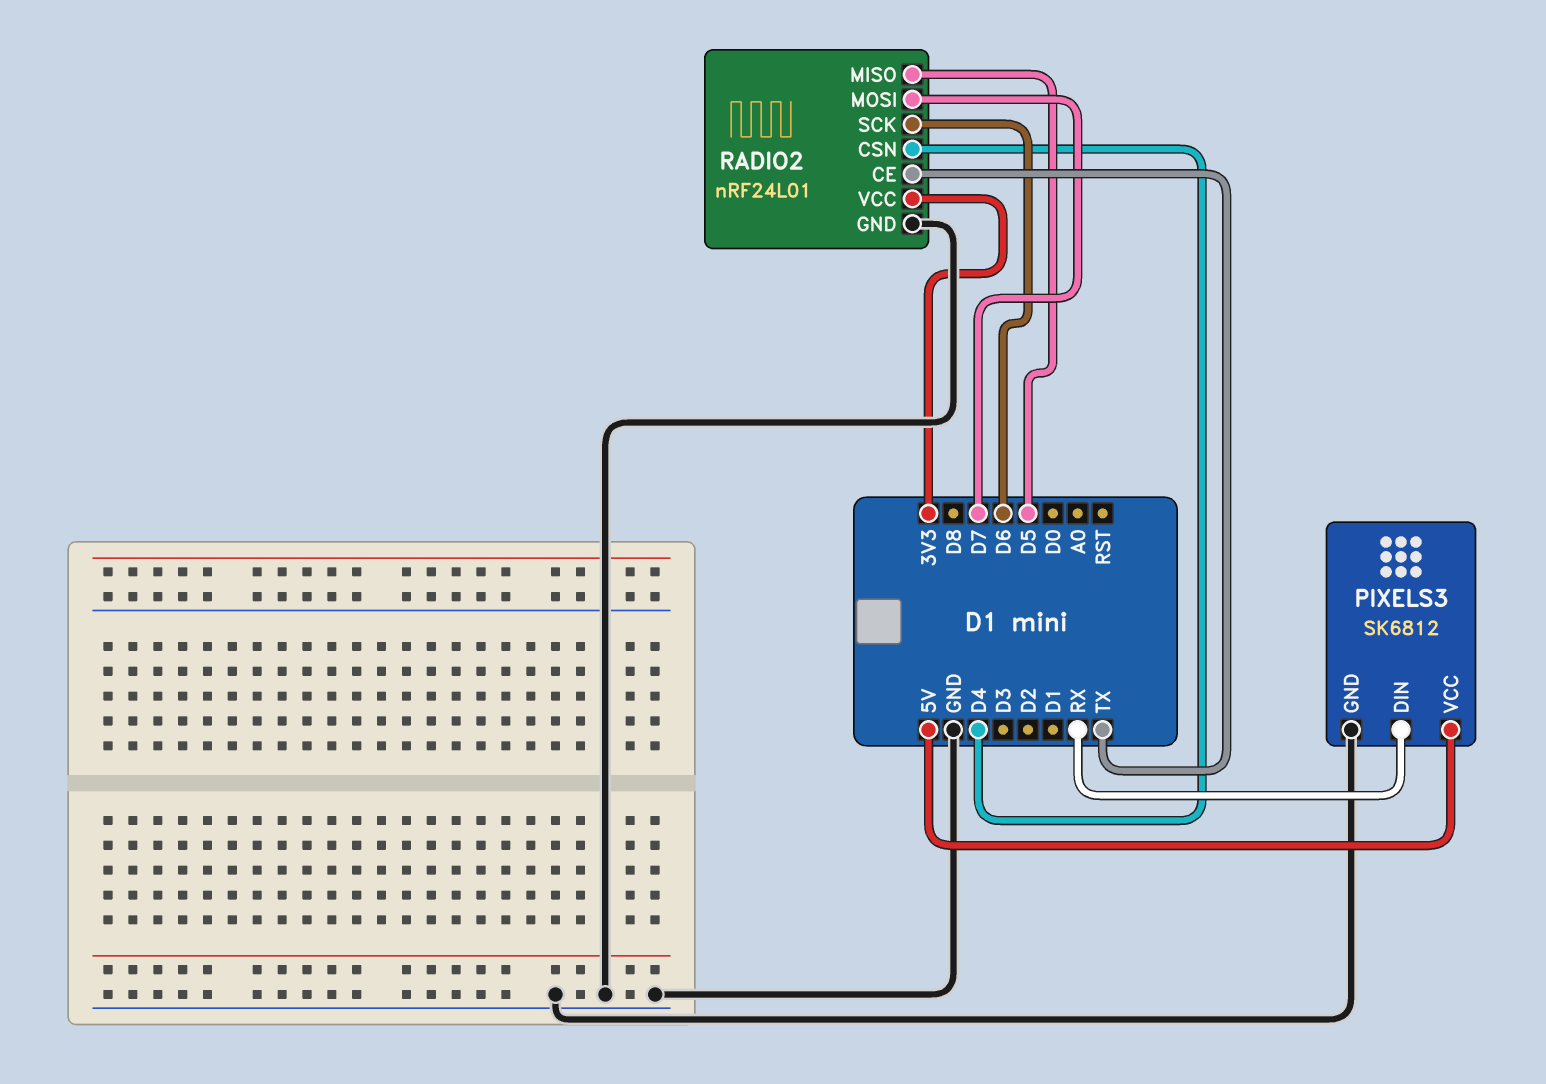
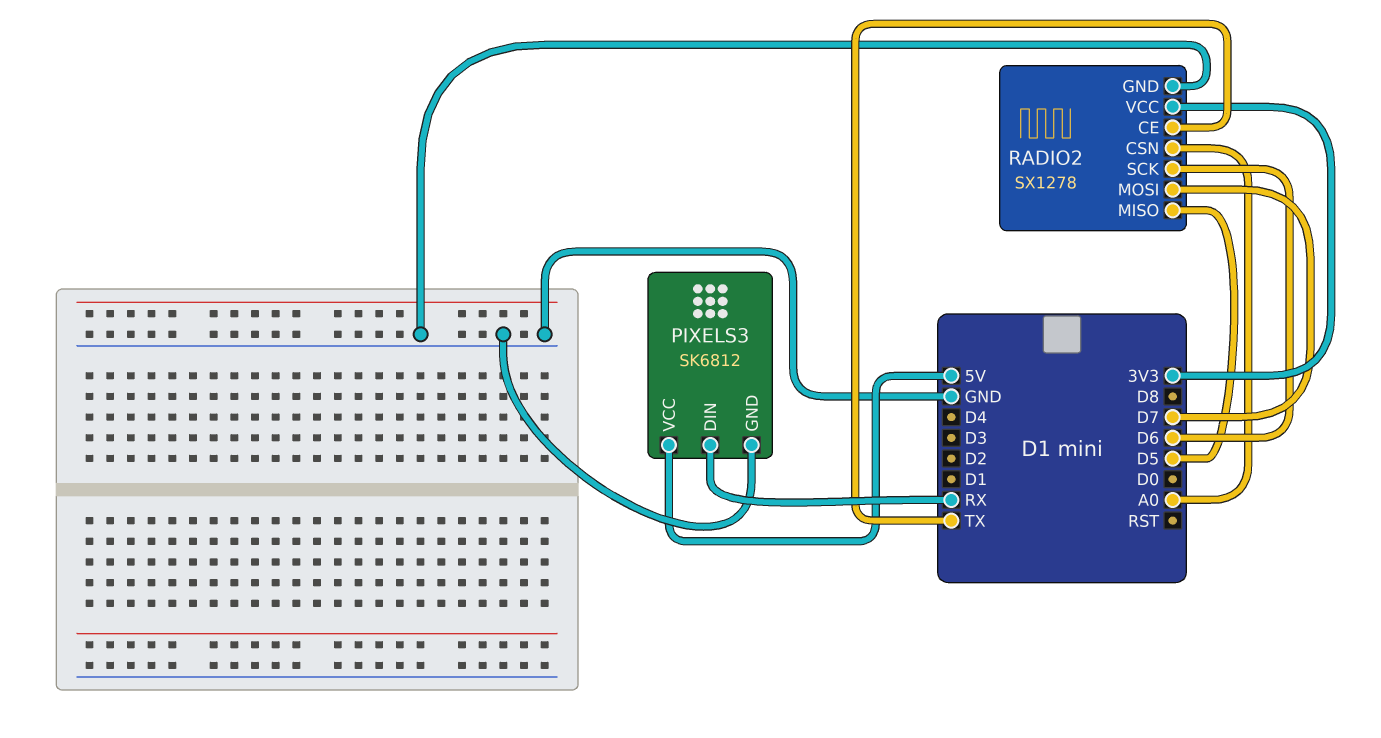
RADIO2: nRF24L01 -> SX1278
RADIO2 pin CSN: D4 -> A0

